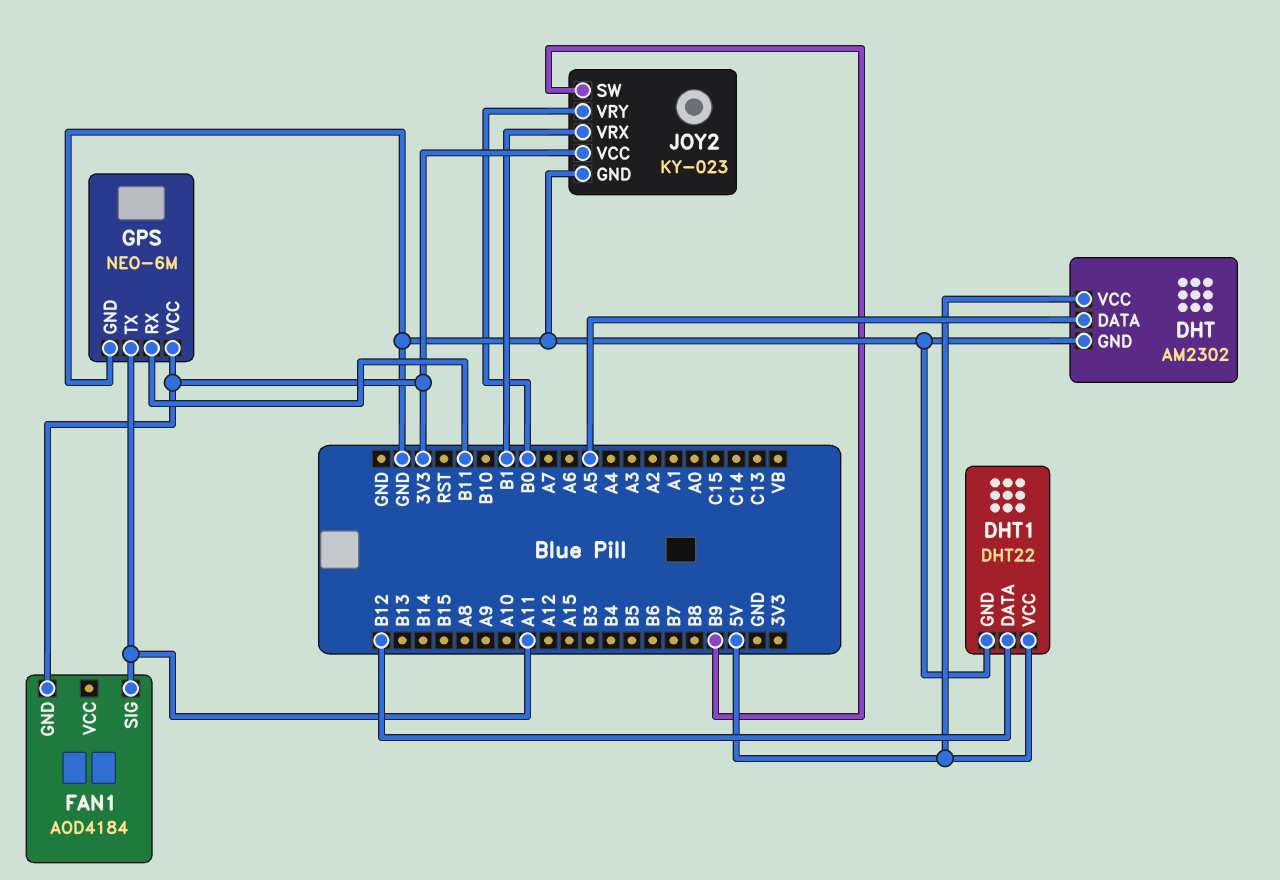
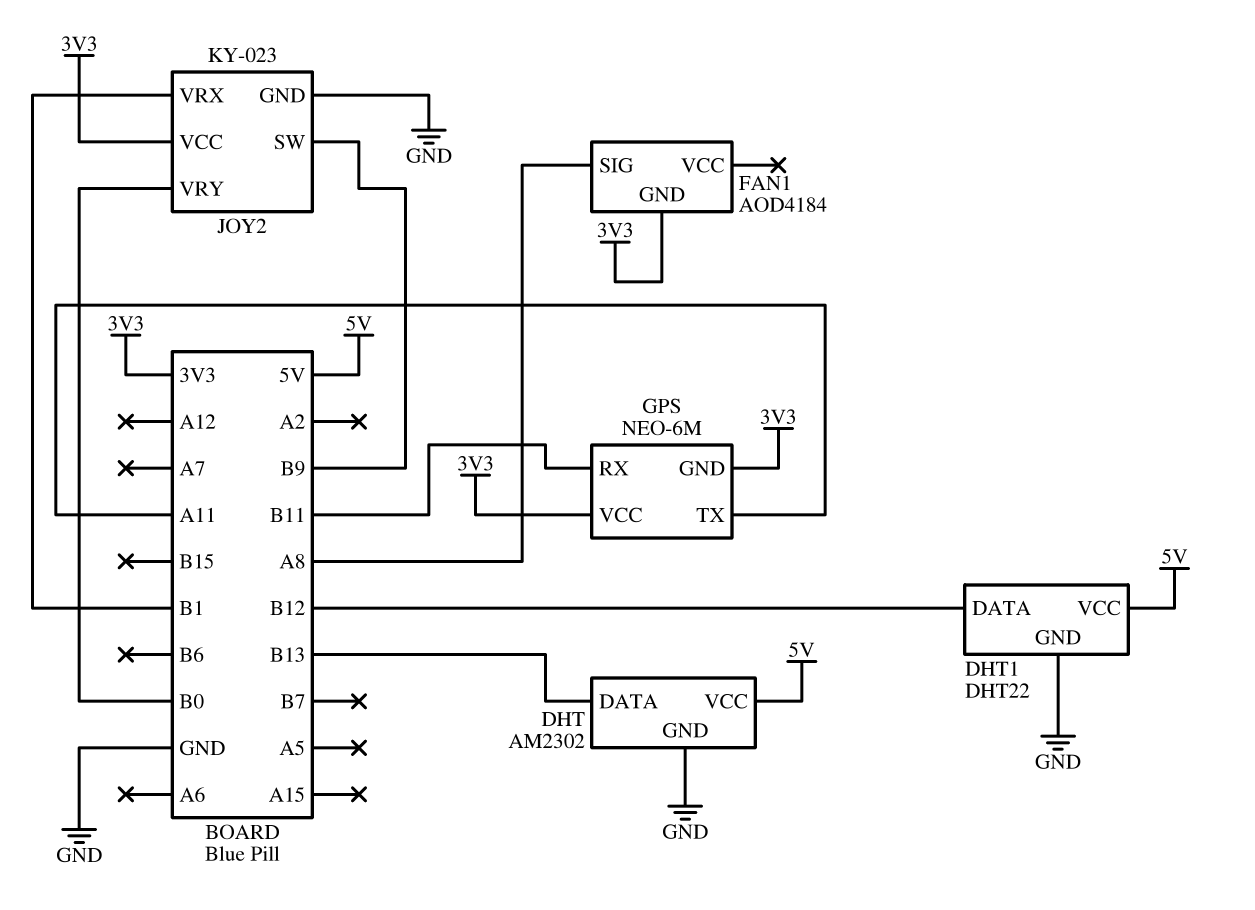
DHT pin DATA: A5 -> B13
FAN1 pin SIG: A11 -> A8
GPS pin GND: GND -> 3V3

